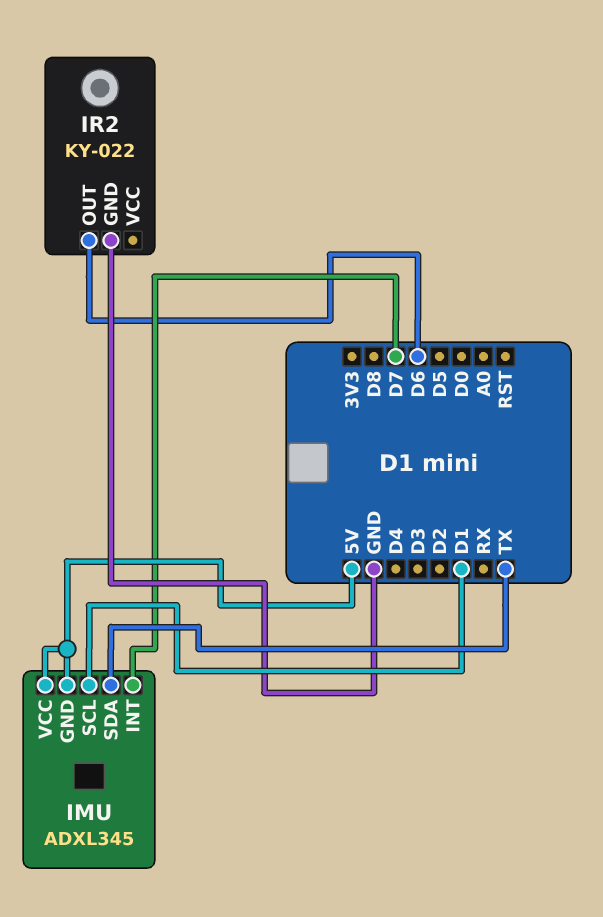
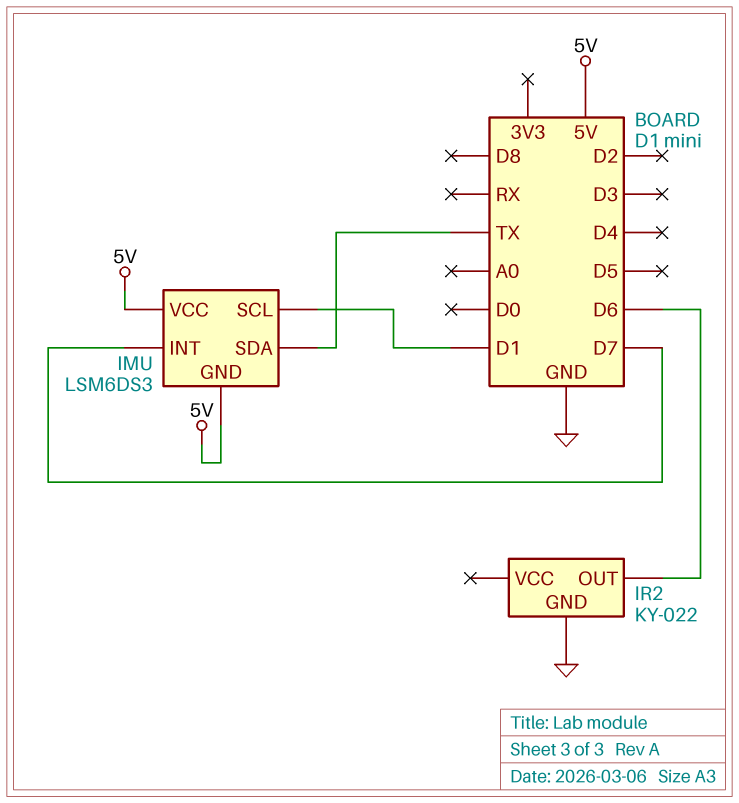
IMU: ADXL345 -> LSM6DS3

